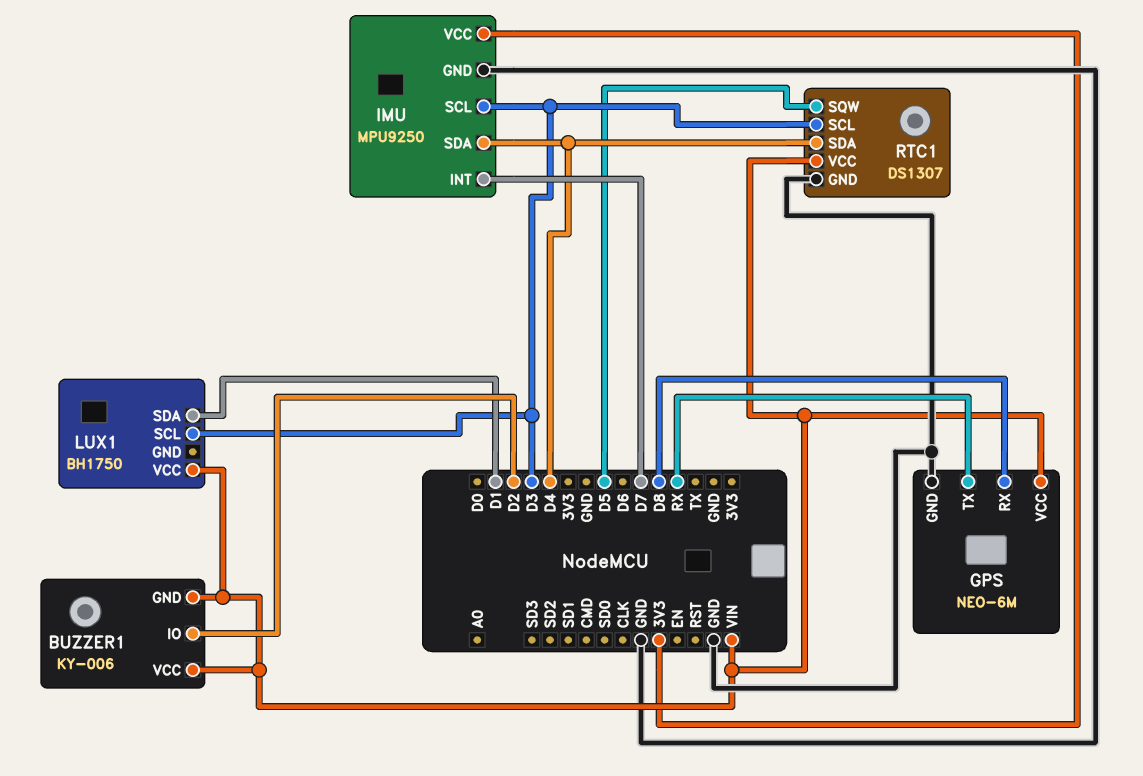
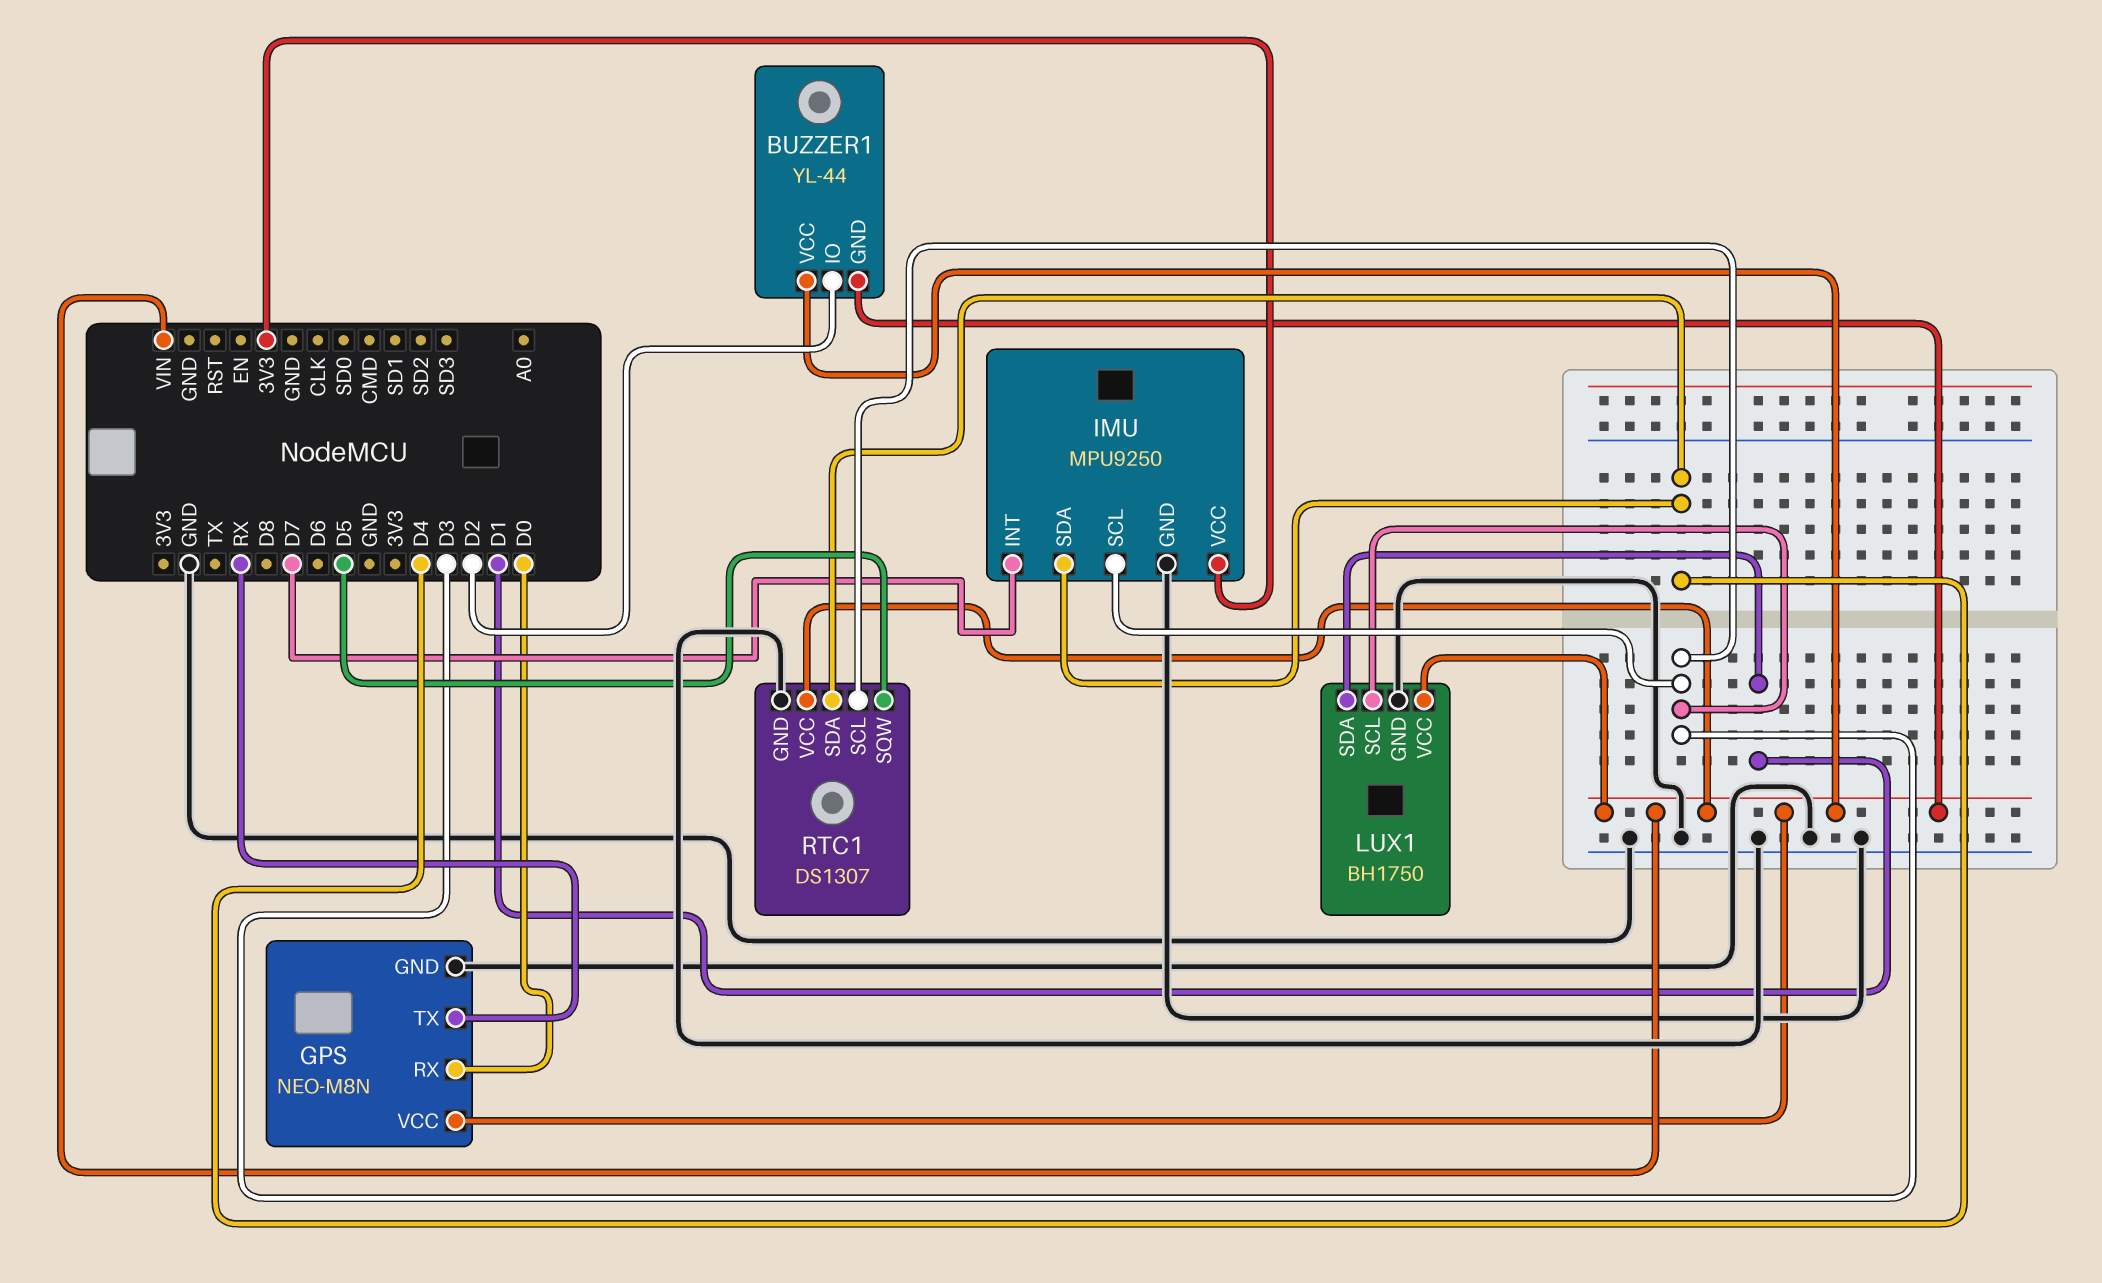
BUZZER1: KY-006 -> YL-44
GPS: NEO-6M -> NEO-M8N
GPS pin RX: D8 -> D0
LUX1 pin GND: none -> GND

